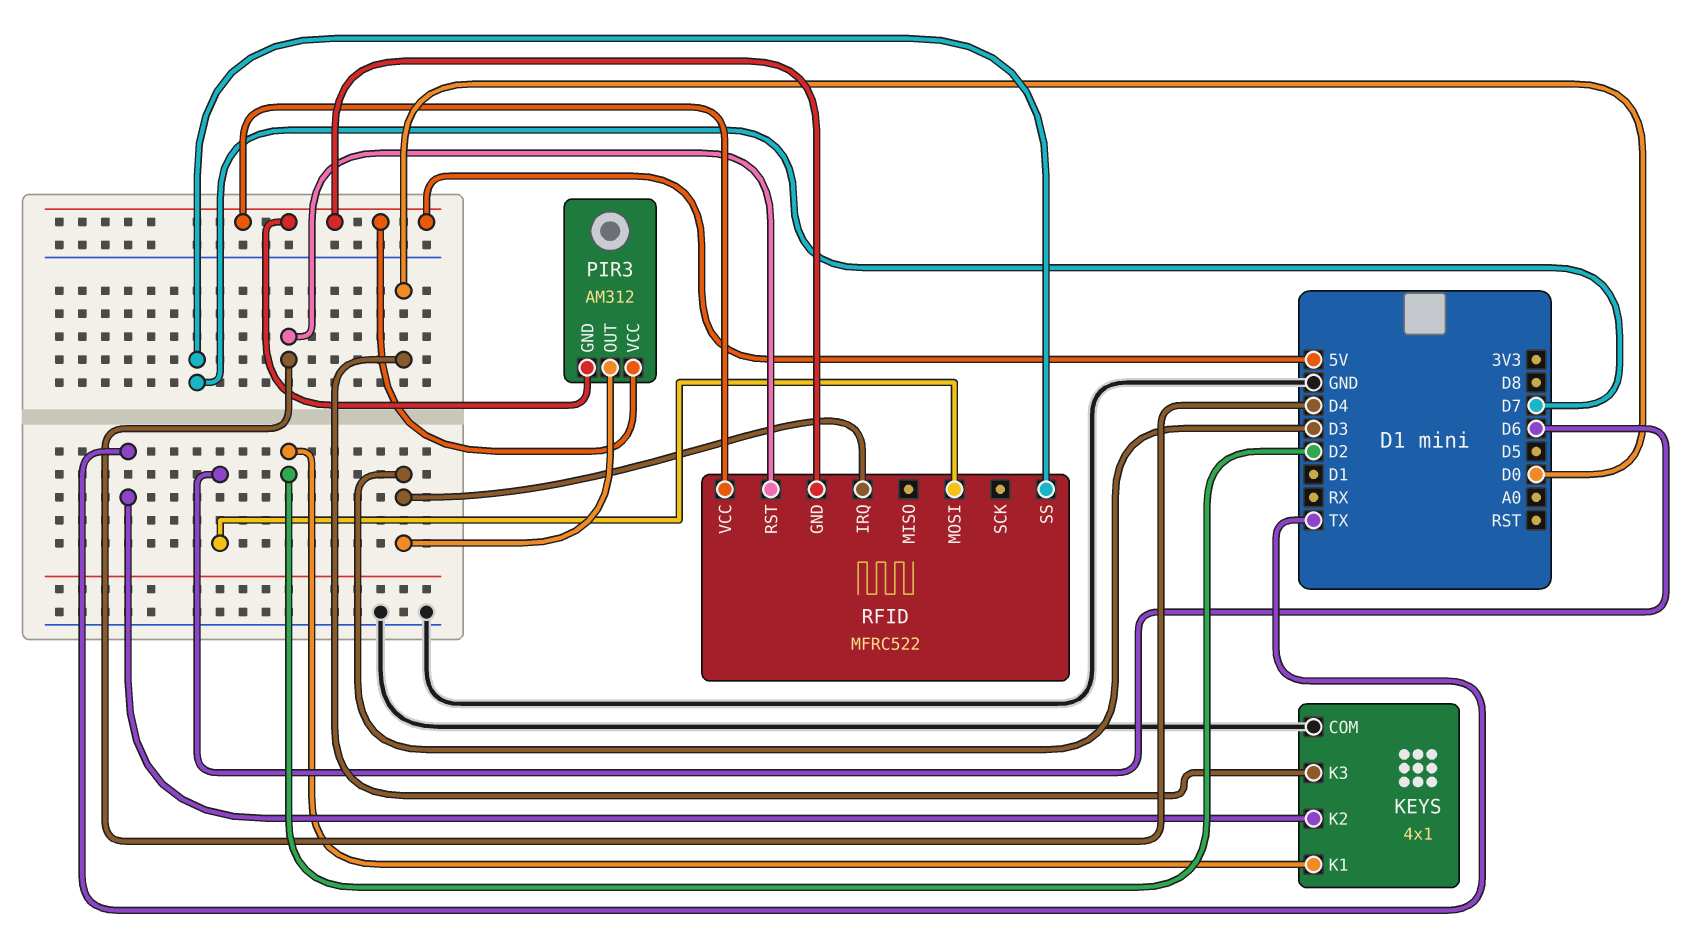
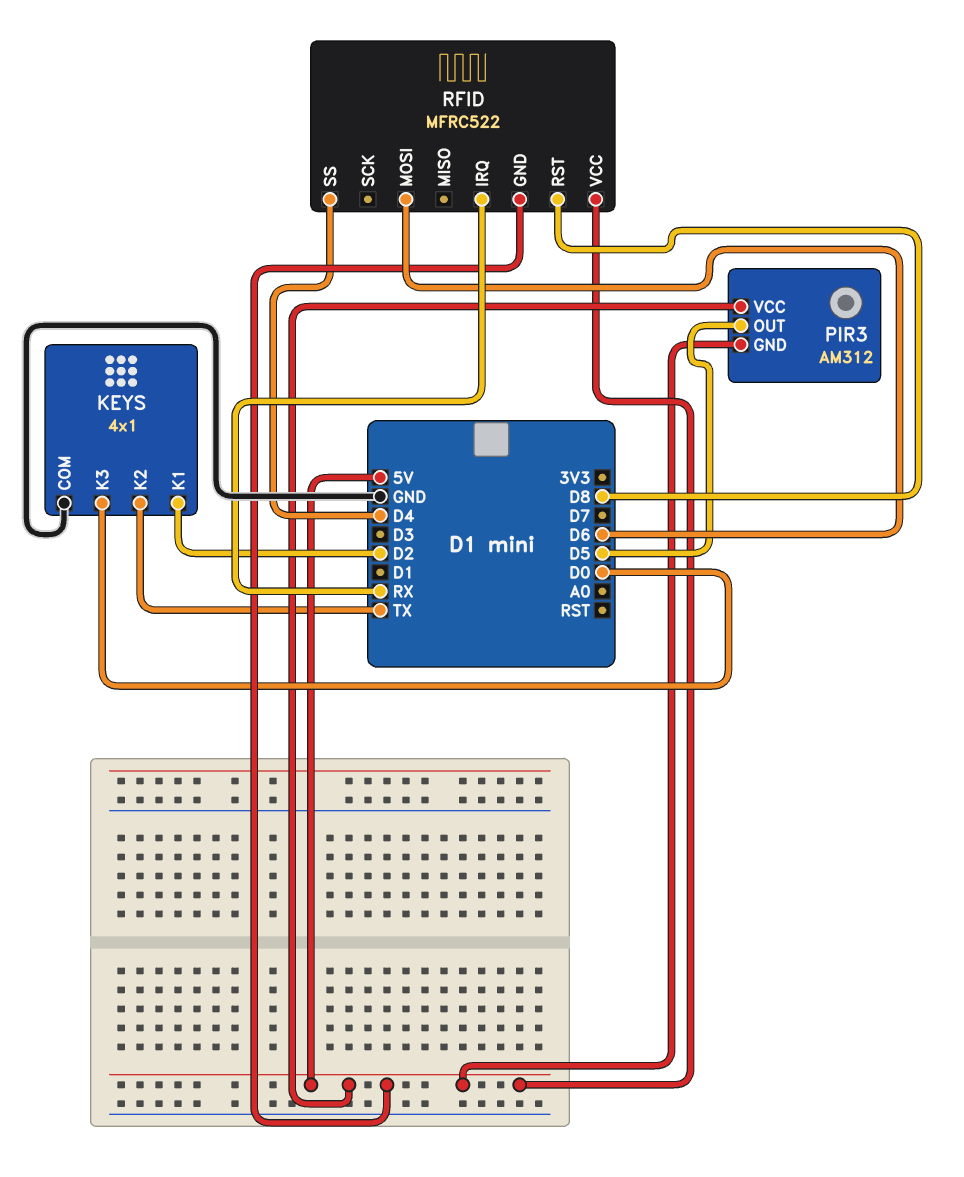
PIR3 pin OUT: D3 -> D5
RFID pin IRQ: D3 -> RX
RFID pin RST: D4 -> D8
RFID pin SS: D7 -> D4

